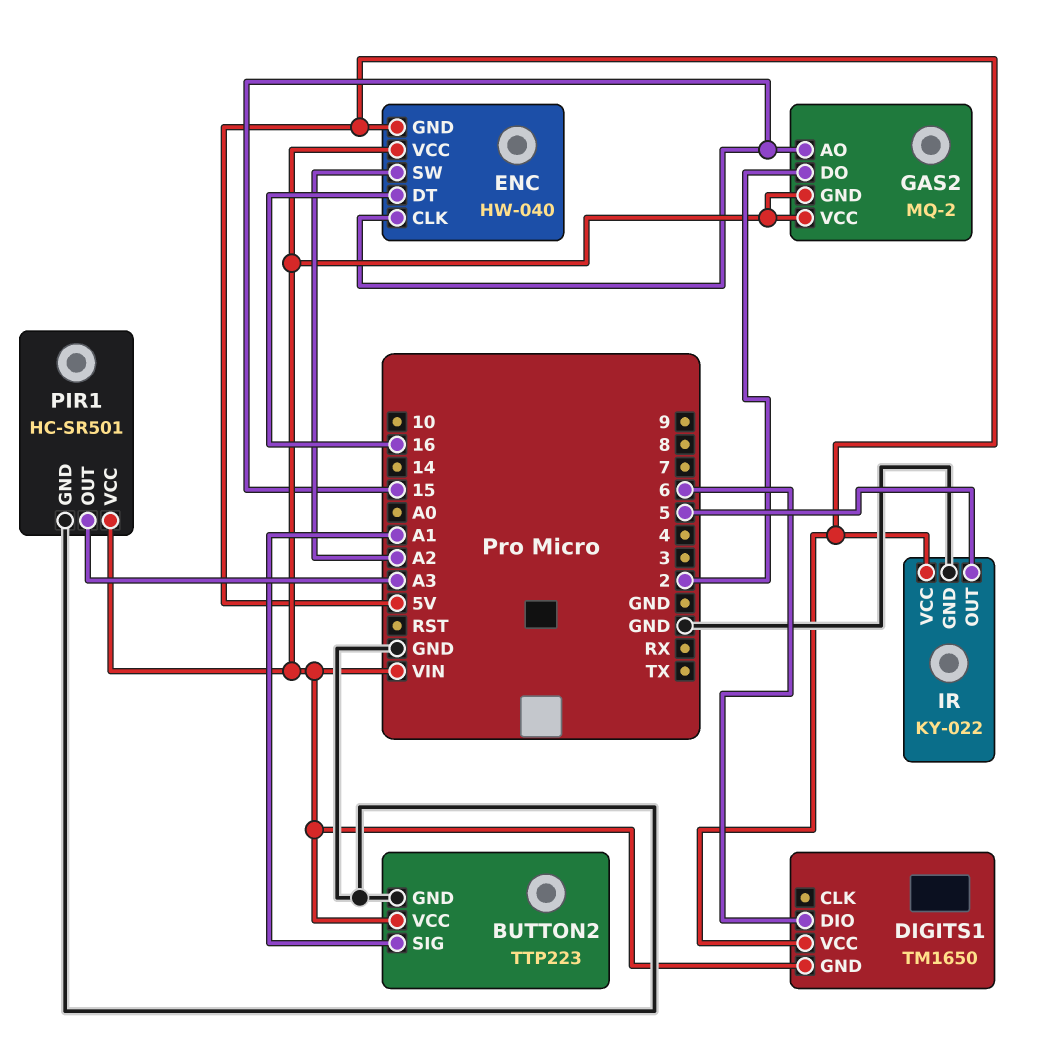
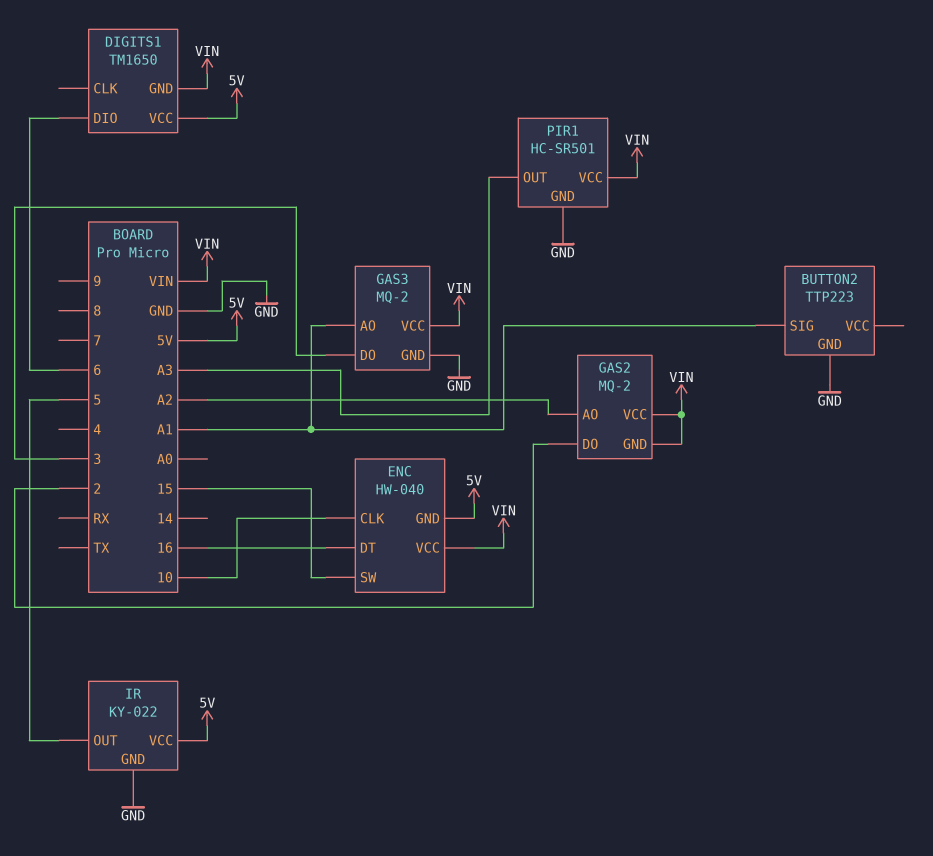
BUTTON2 pin VCC: VIN -> none
ENC pin CLK: 15 -> 10
ENC pin SW: A2 -> 15
GAS2 pin AO: 15 -> A2
GAS3: none -> MQ-2
GAS3 pin AO: none -> A1
GAS3 pin DO: none -> 3
GAS3 pin GND: none -> GND
GAS3 pin VCC: none -> VIN

